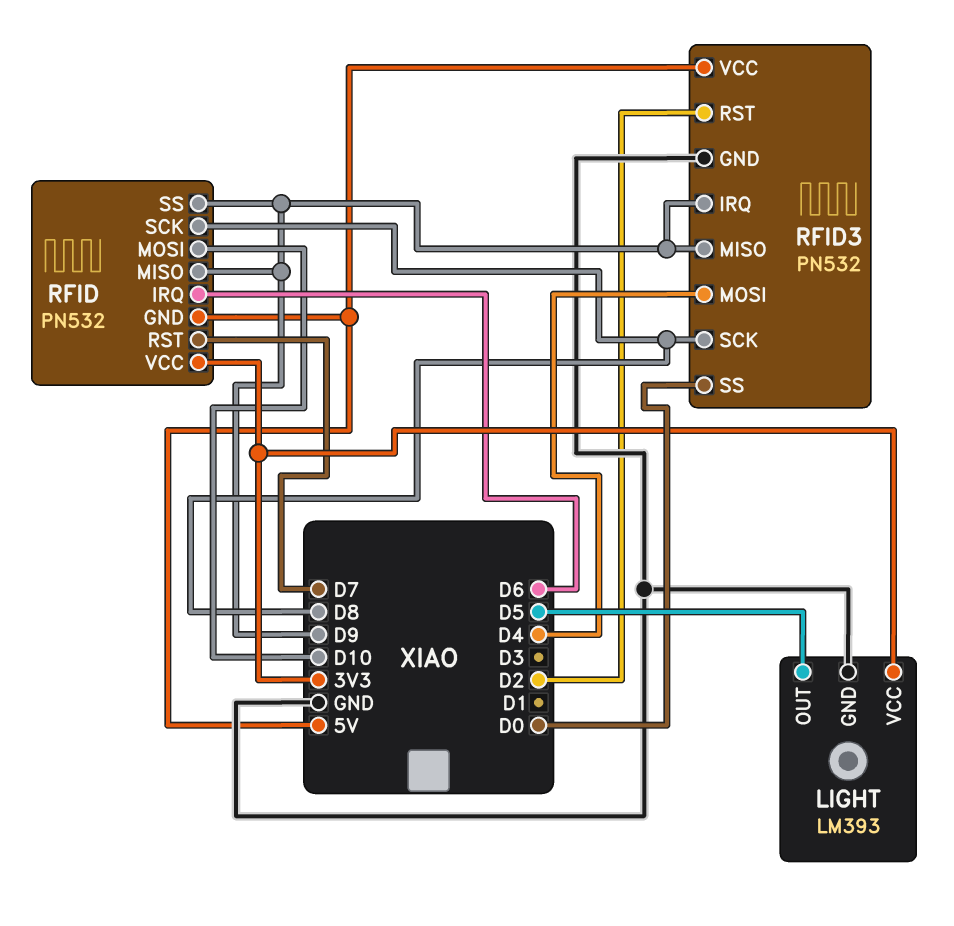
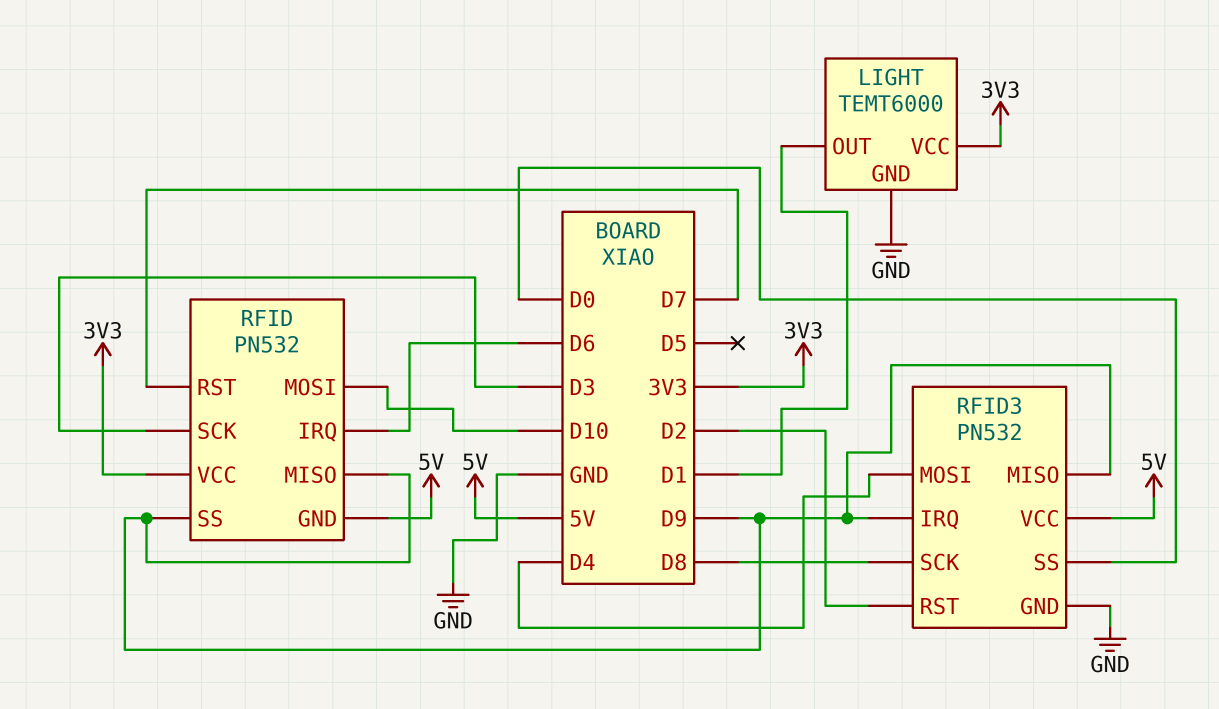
LIGHT: LM393 -> TEMT6000
LIGHT pin OUT: D5 -> D1
RFID pin SCK: D8 -> D3

